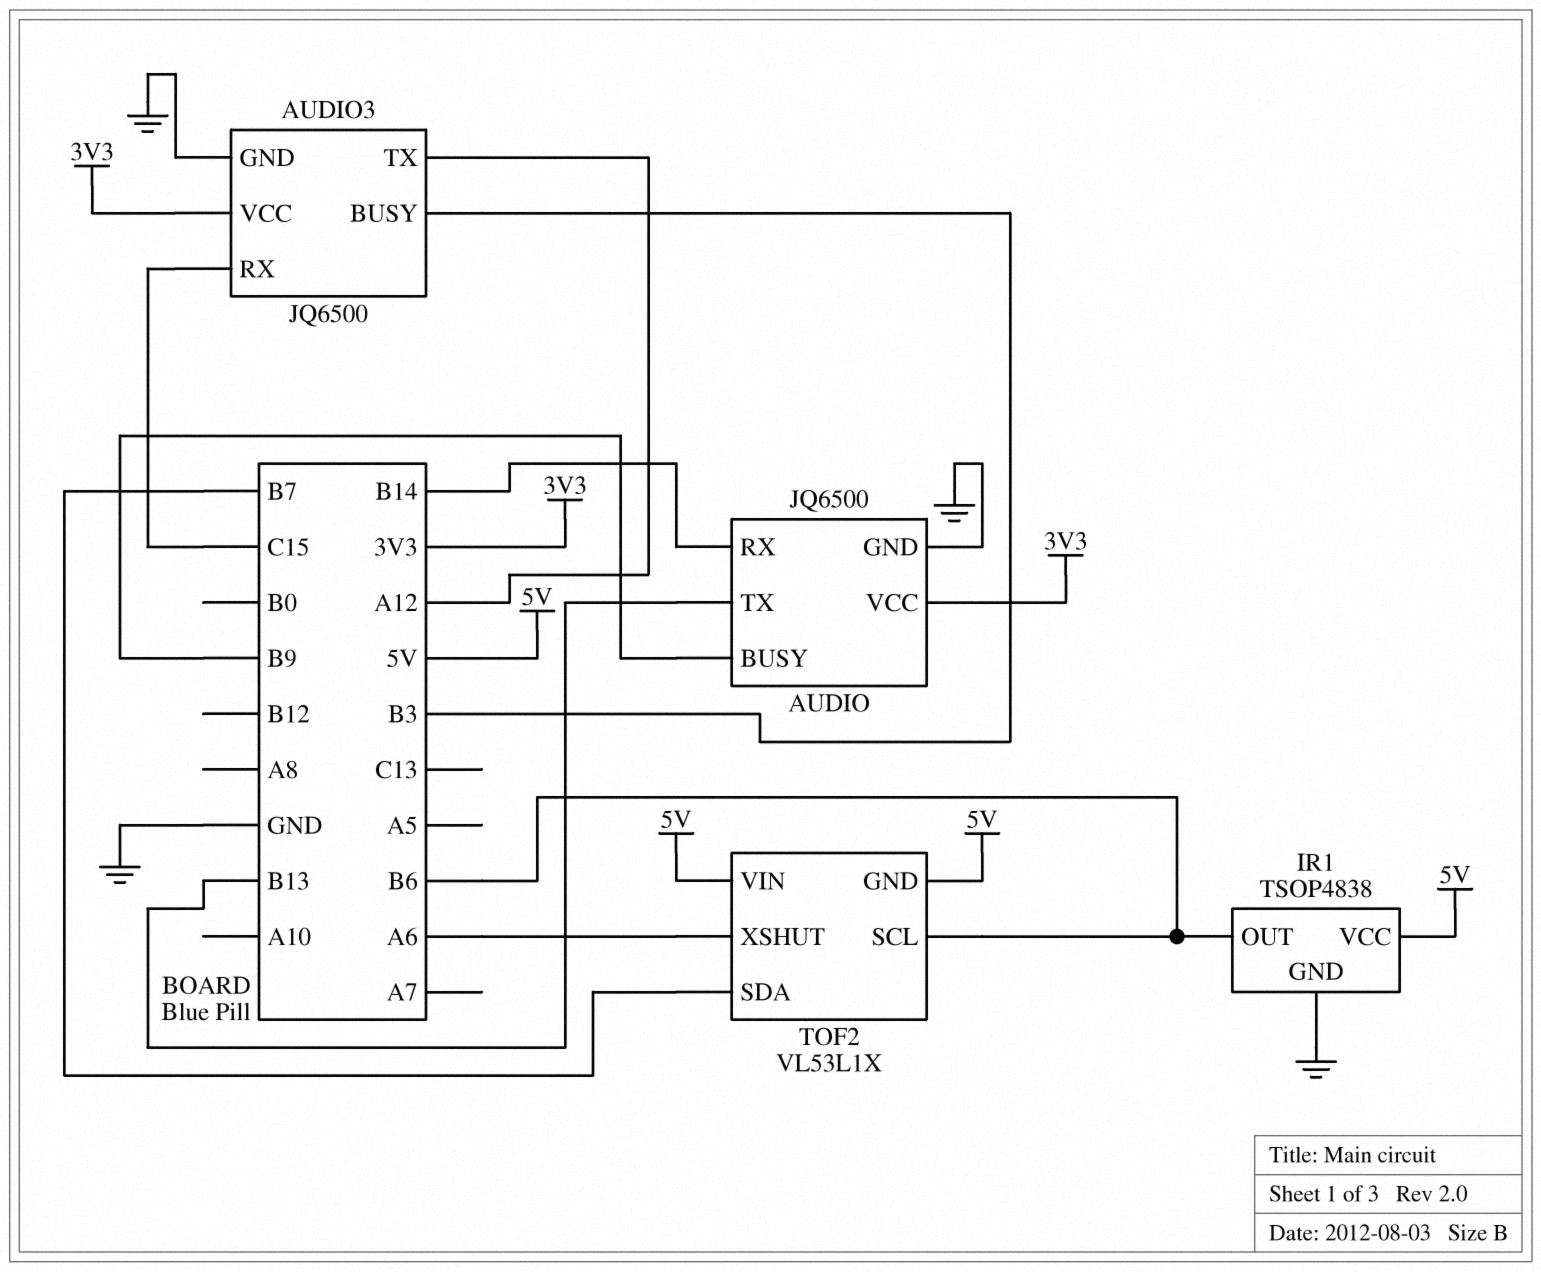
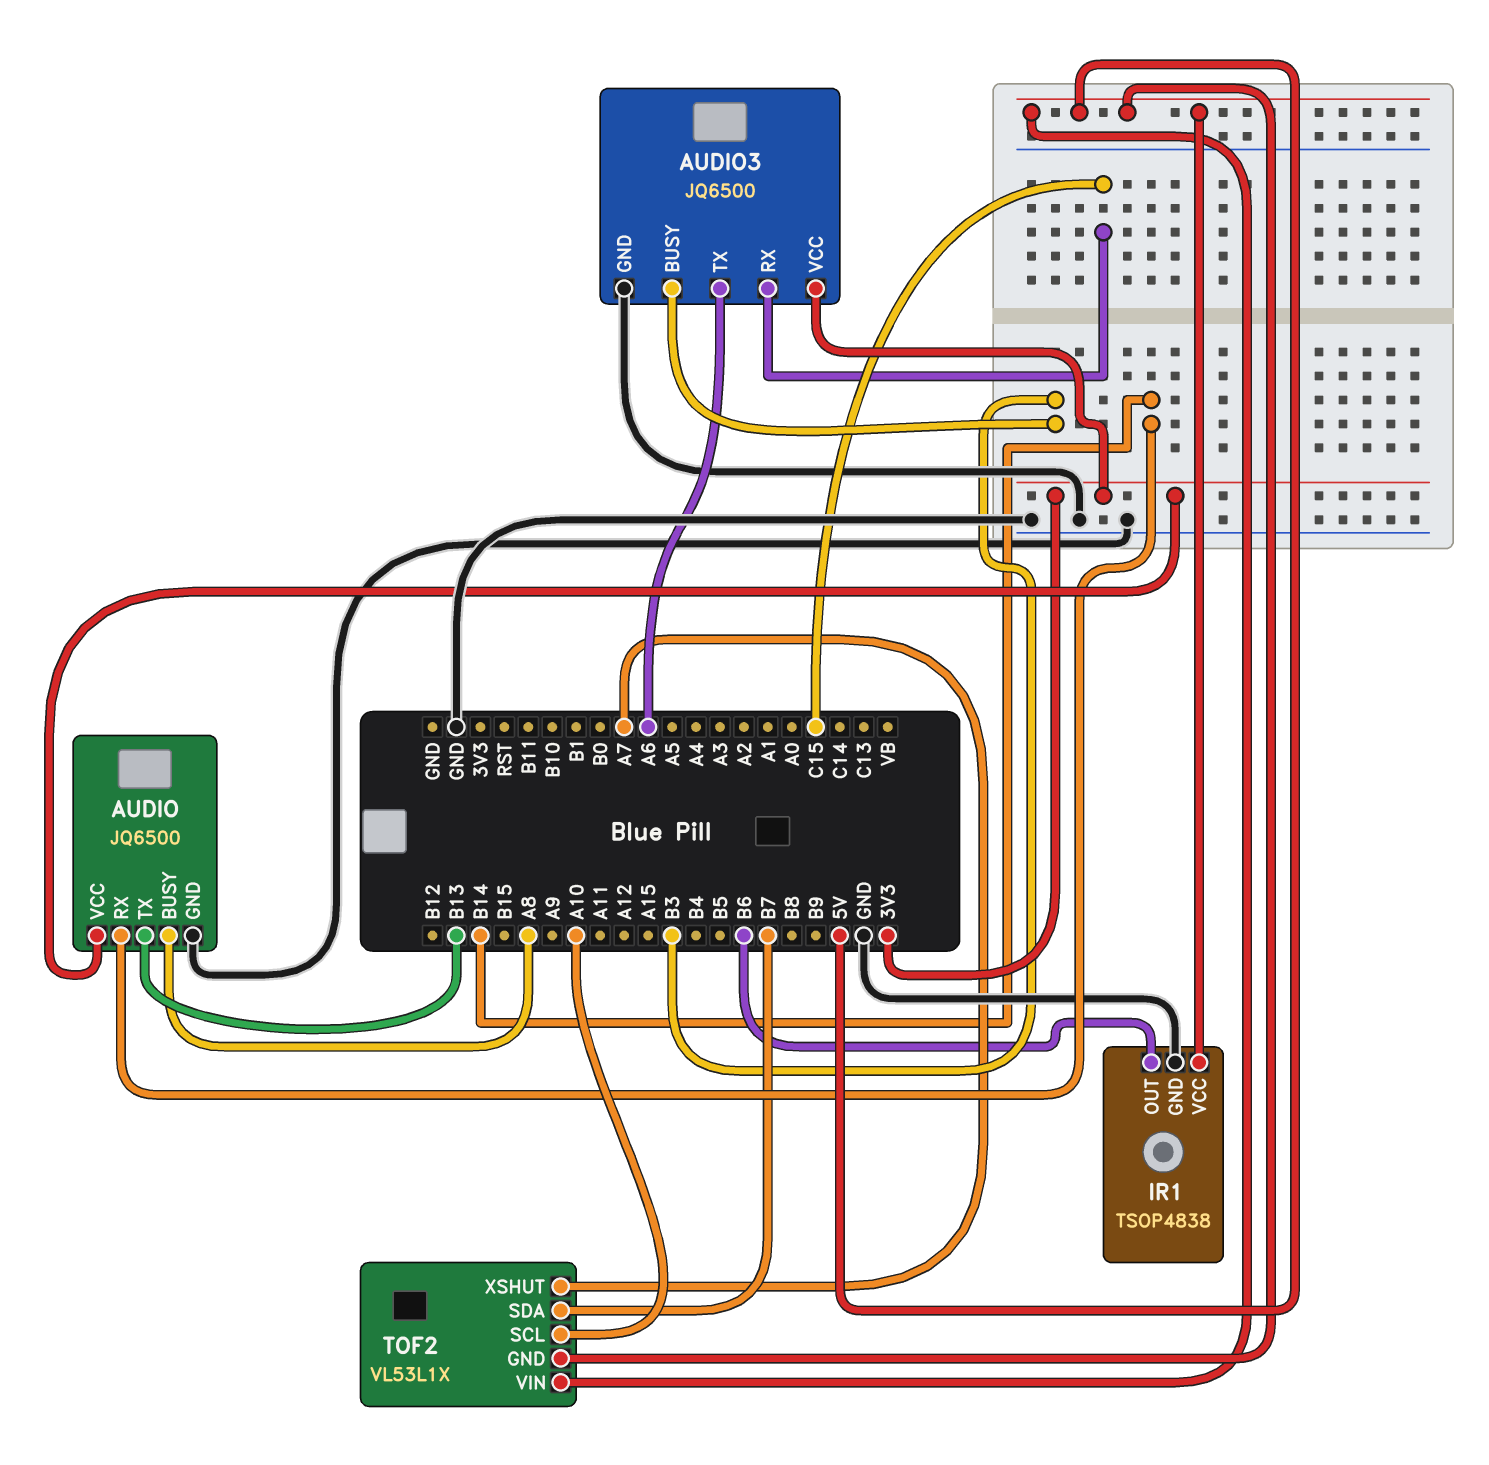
AUDIO pin BUSY: B9 -> A8
AUDIO3 pin TX: A12 -> A6
TOF2 pin SCL: B6 -> A10
TOF2 pin XSHUT: A6 -> A7

